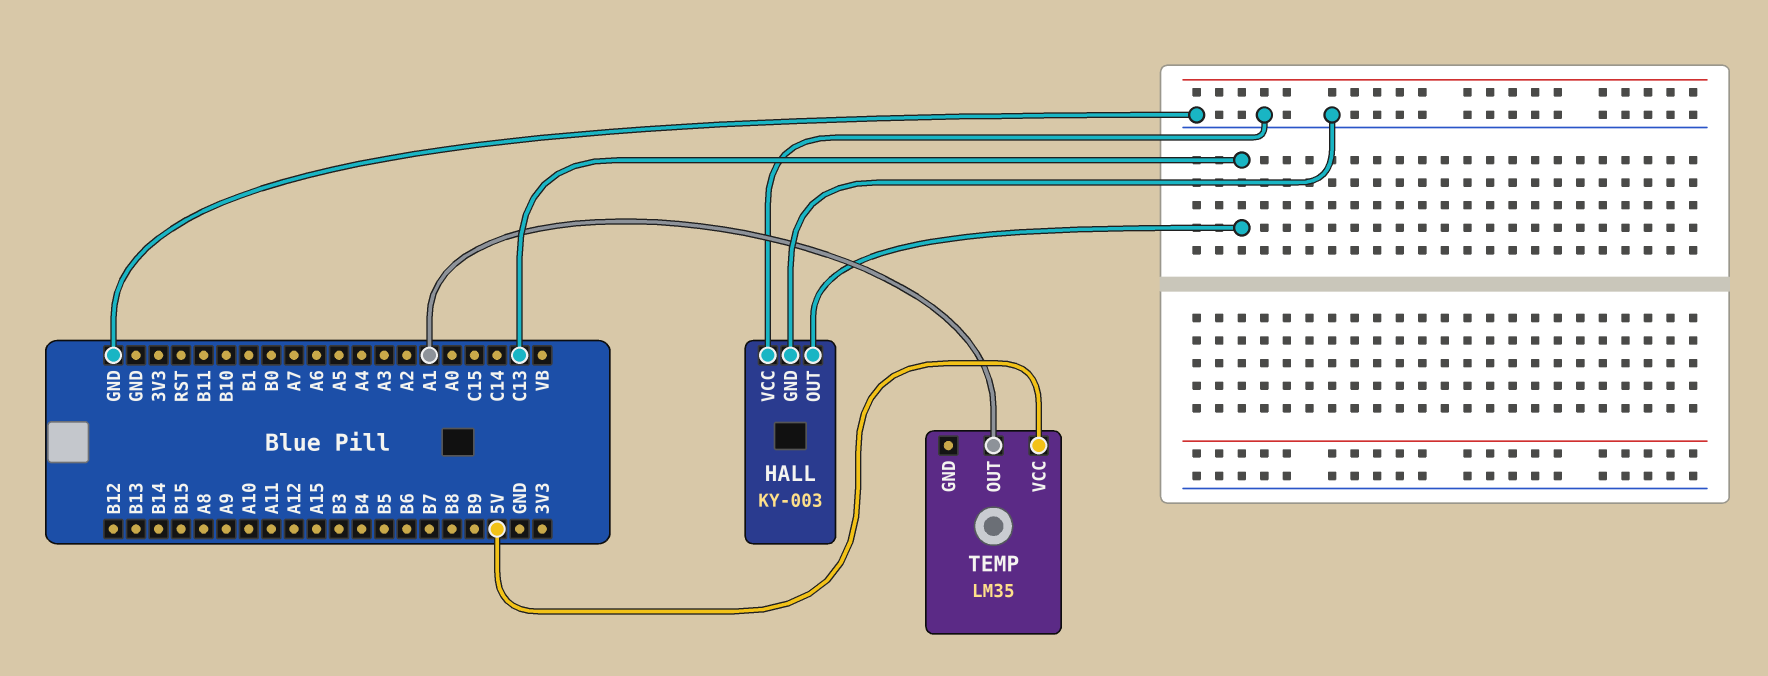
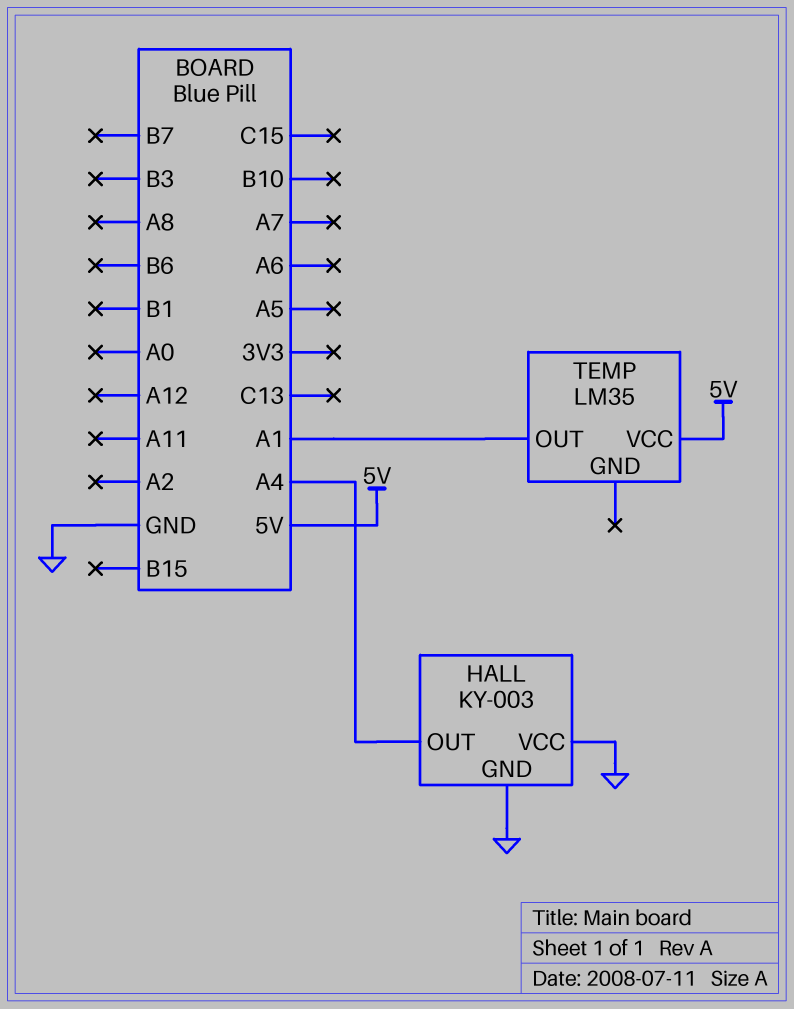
HALL pin OUT: C13 -> A4

